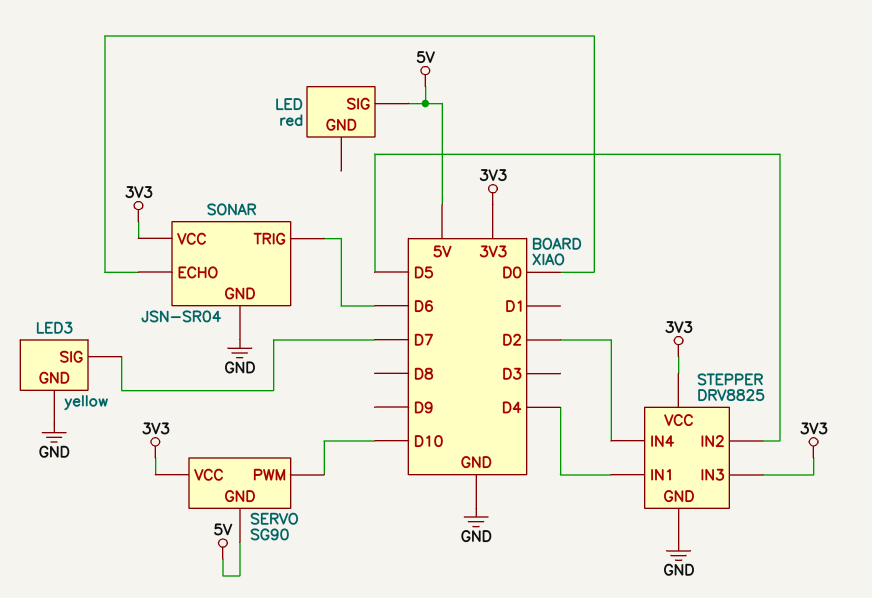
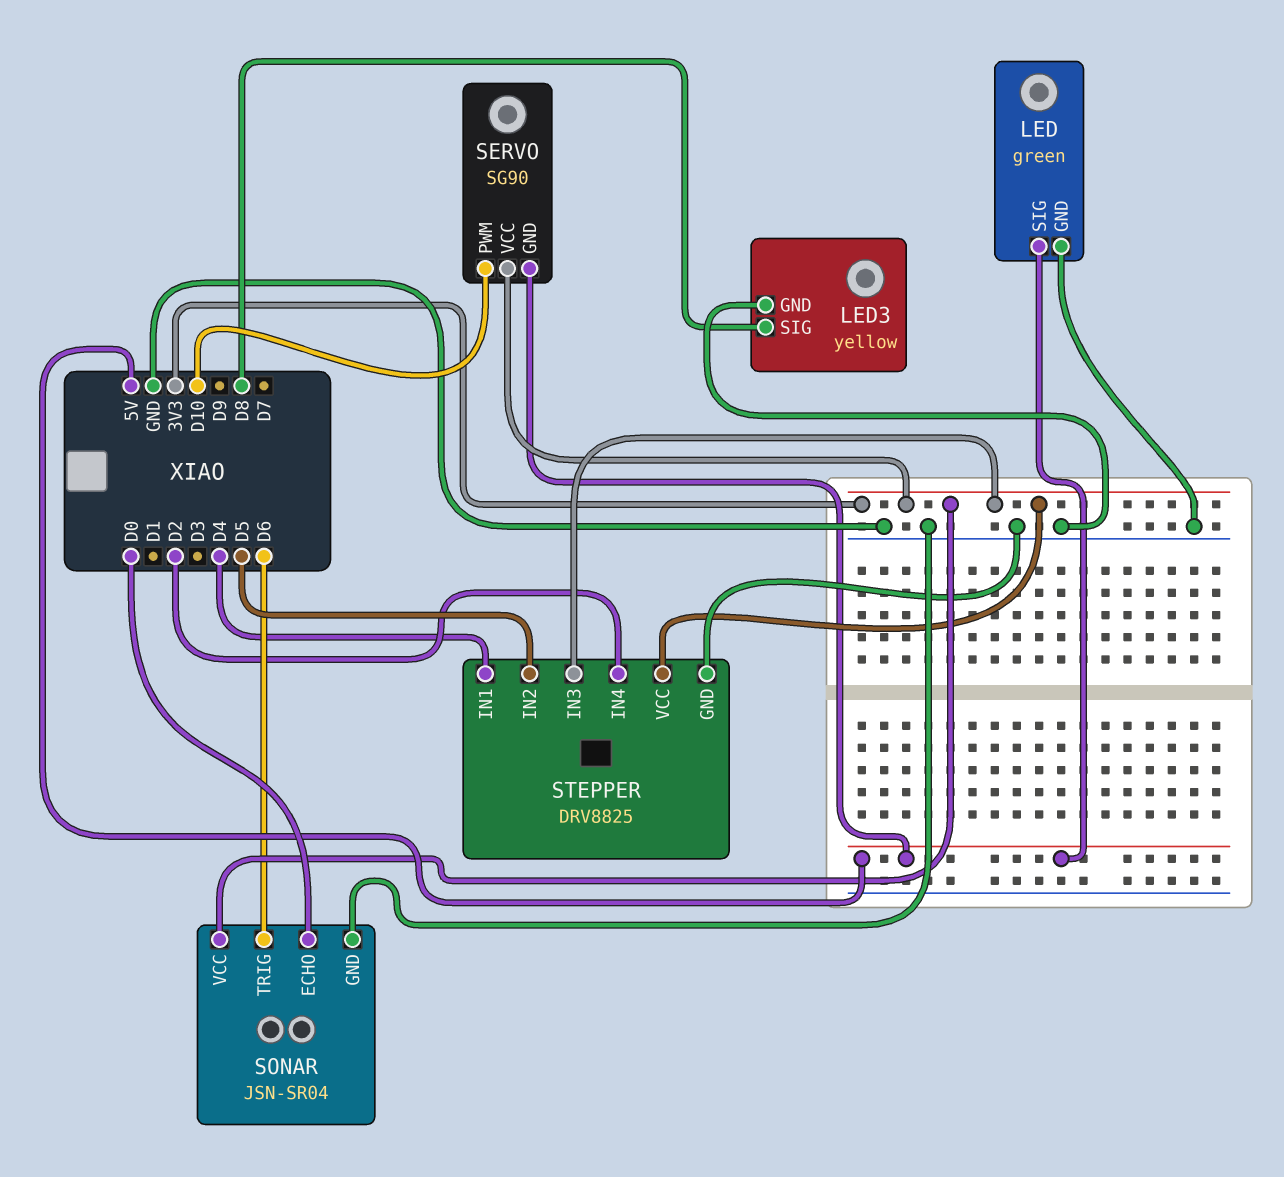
LED: red -> green
LED pin GND: none -> GND
LED3 pin SIG: D7 -> D8

